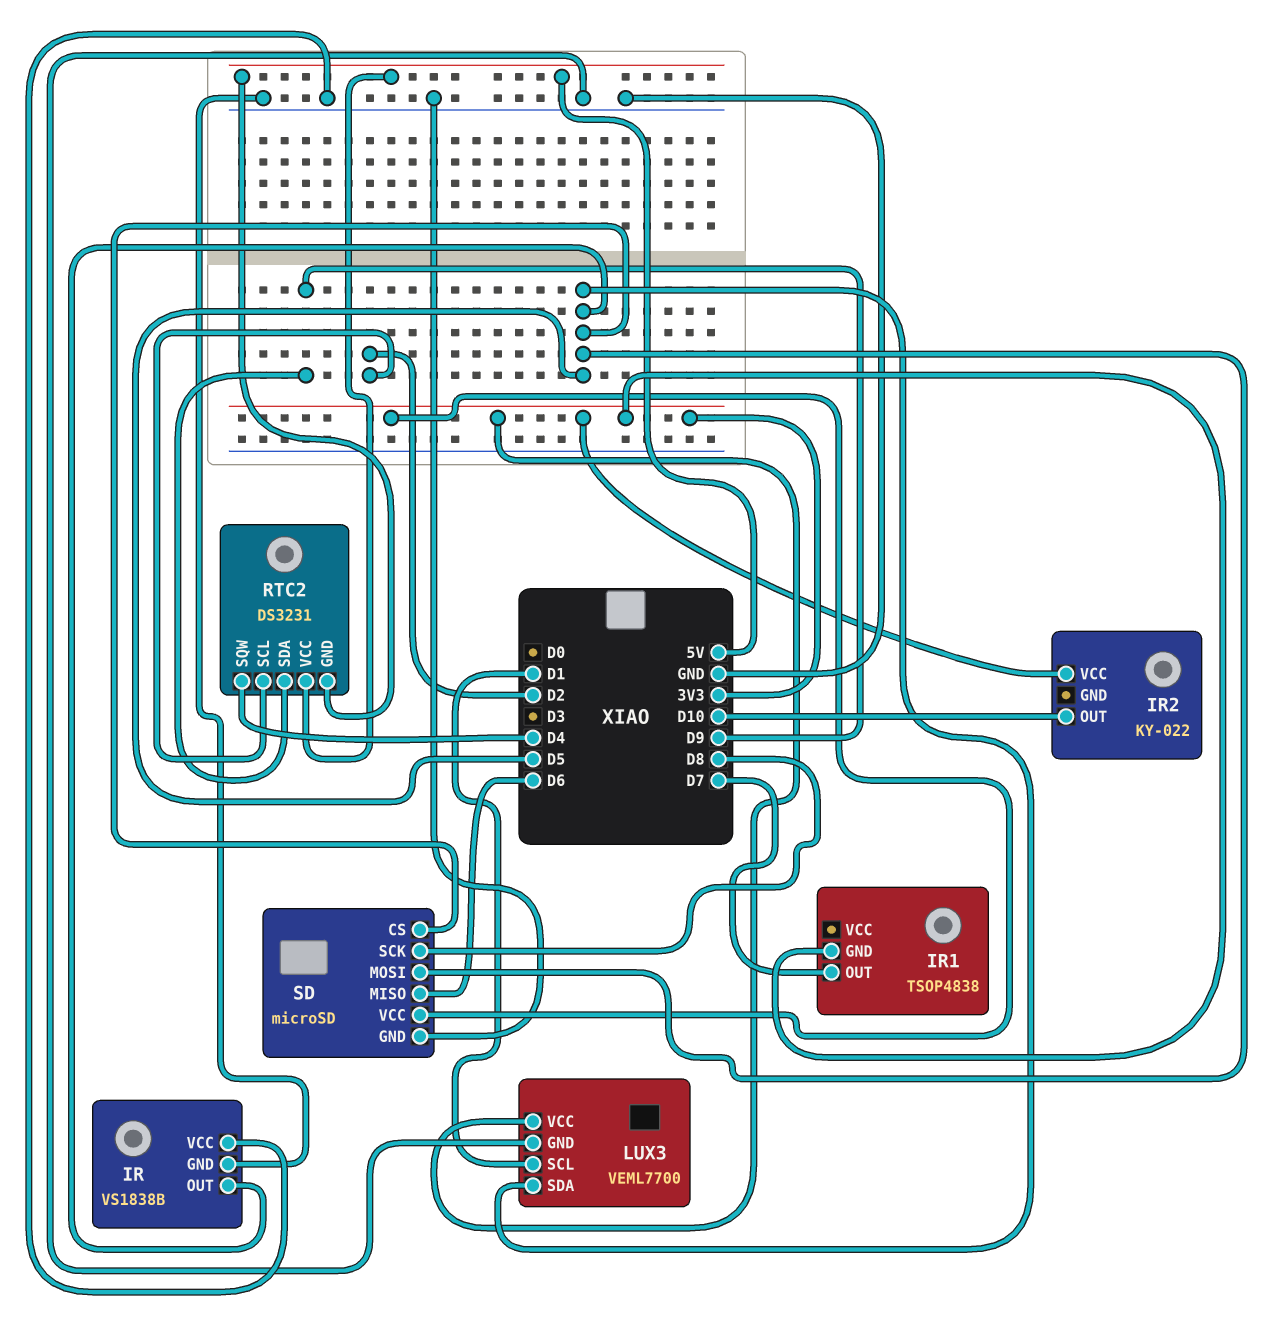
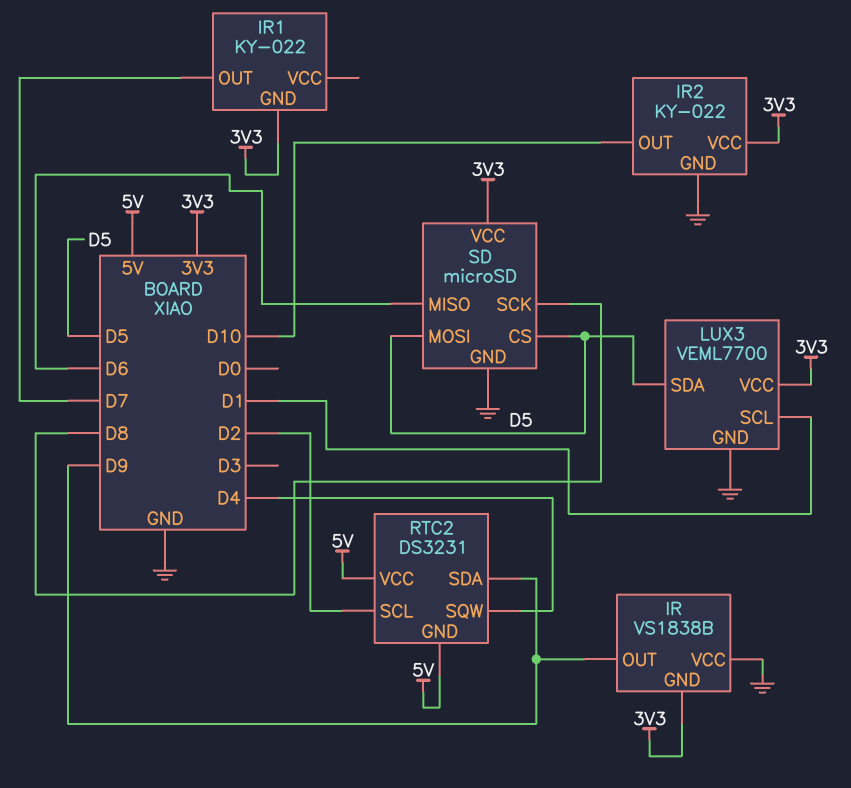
IR pin GND: GND -> 3V3
IR pin OUT: D5 -> D9
IR1: TSOP4838 -> KY-022
IR2 pin GND: none -> GND

